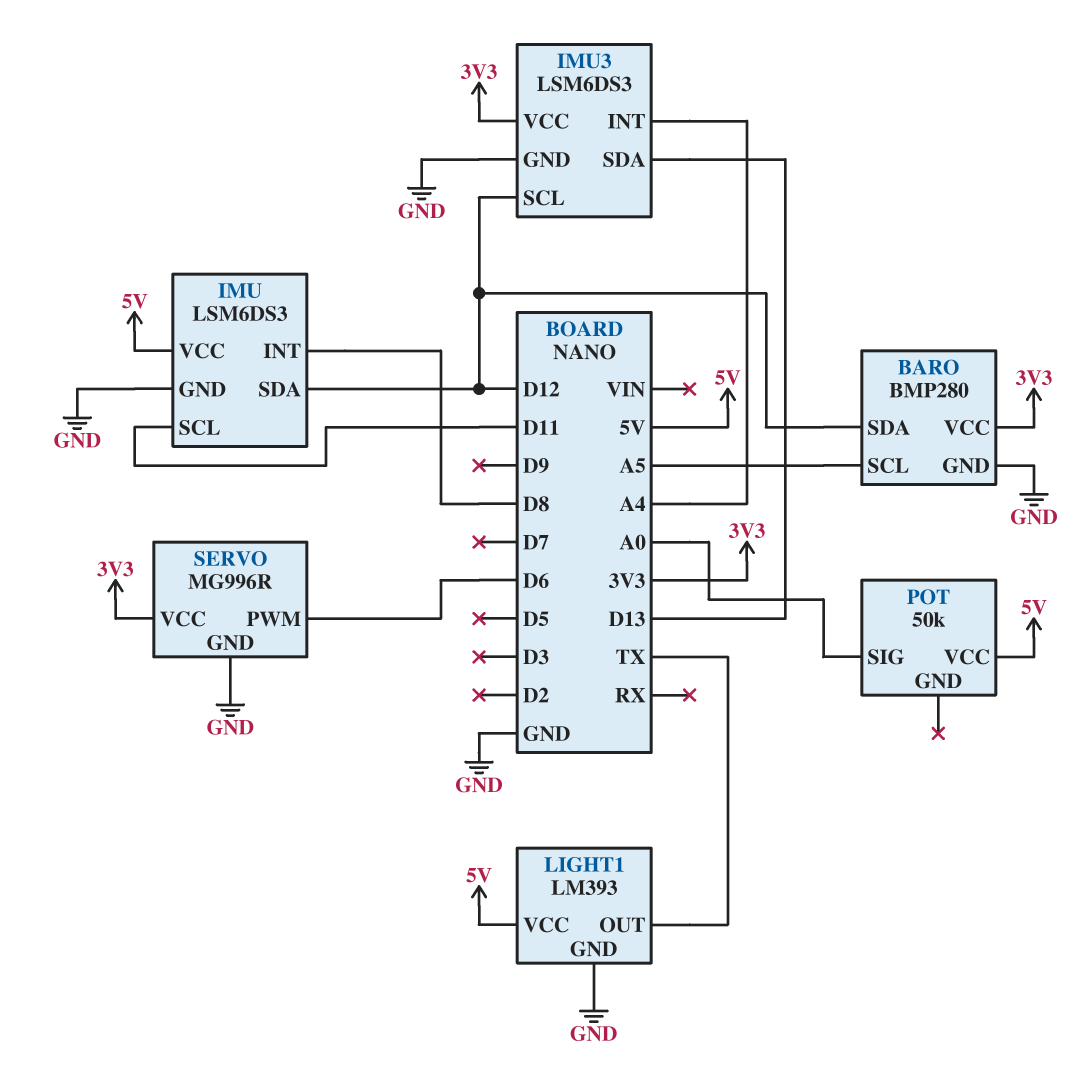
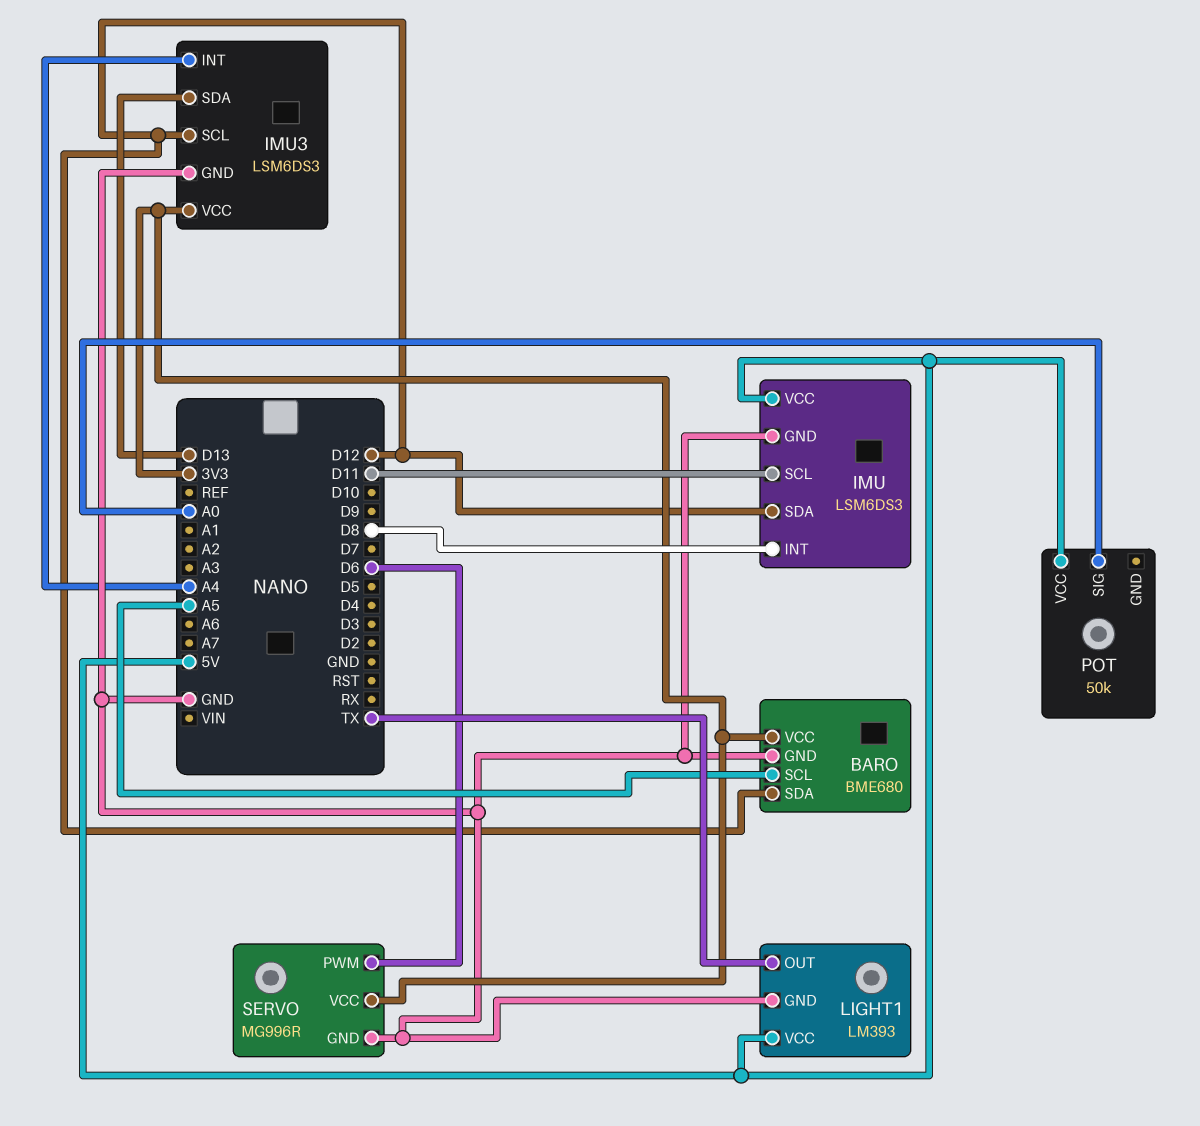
BARO: BMP280 -> BME680

